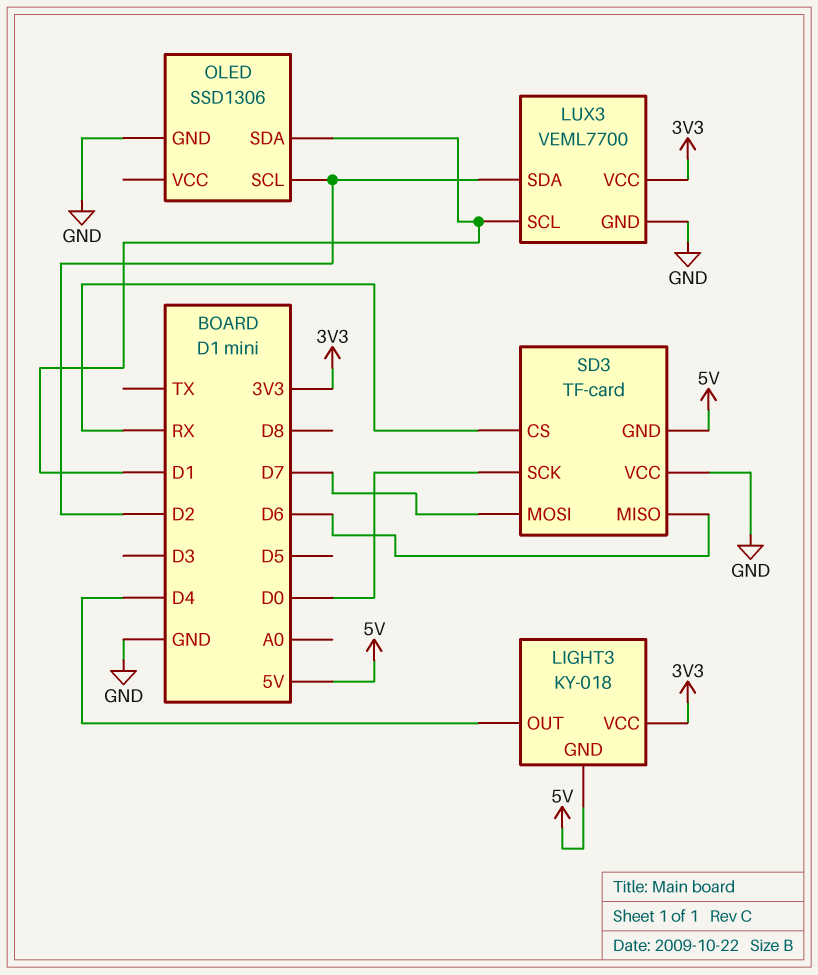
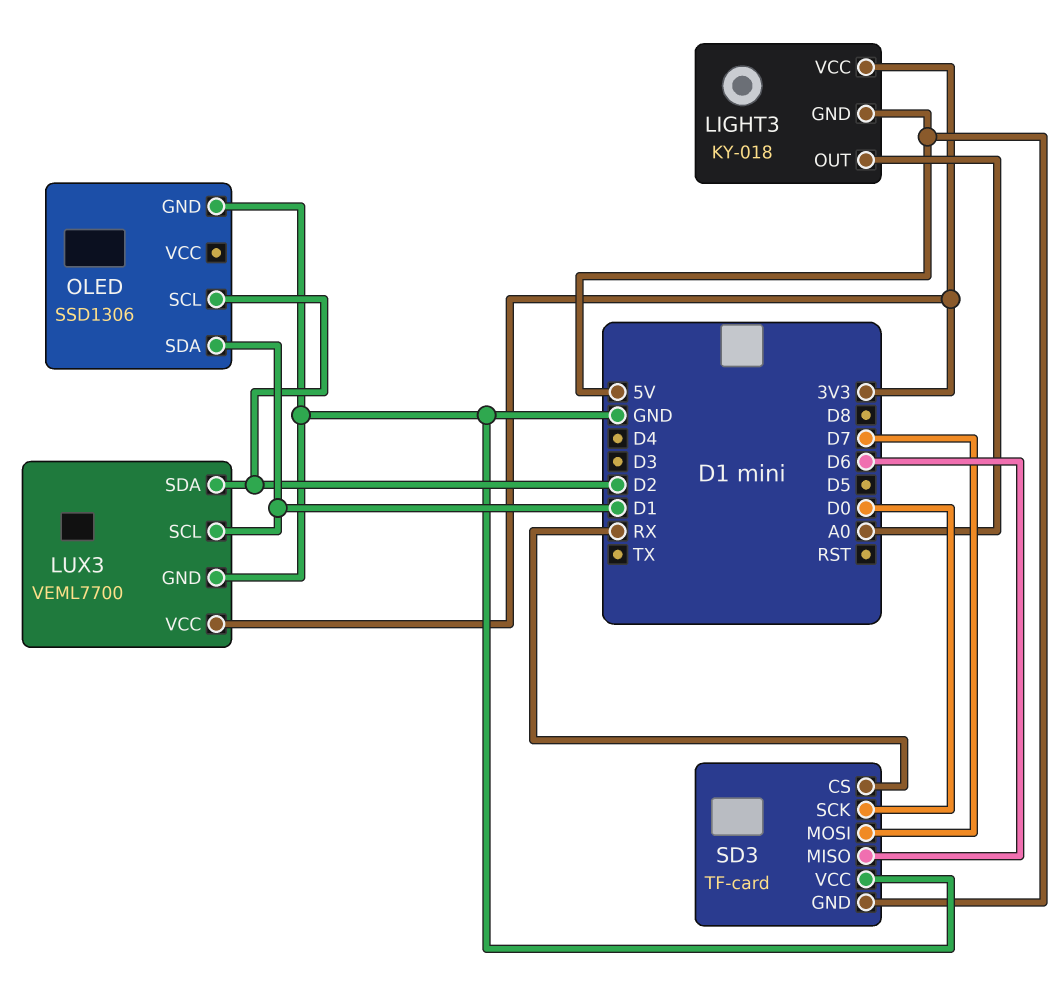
LIGHT3 pin OUT: D4 -> A0

